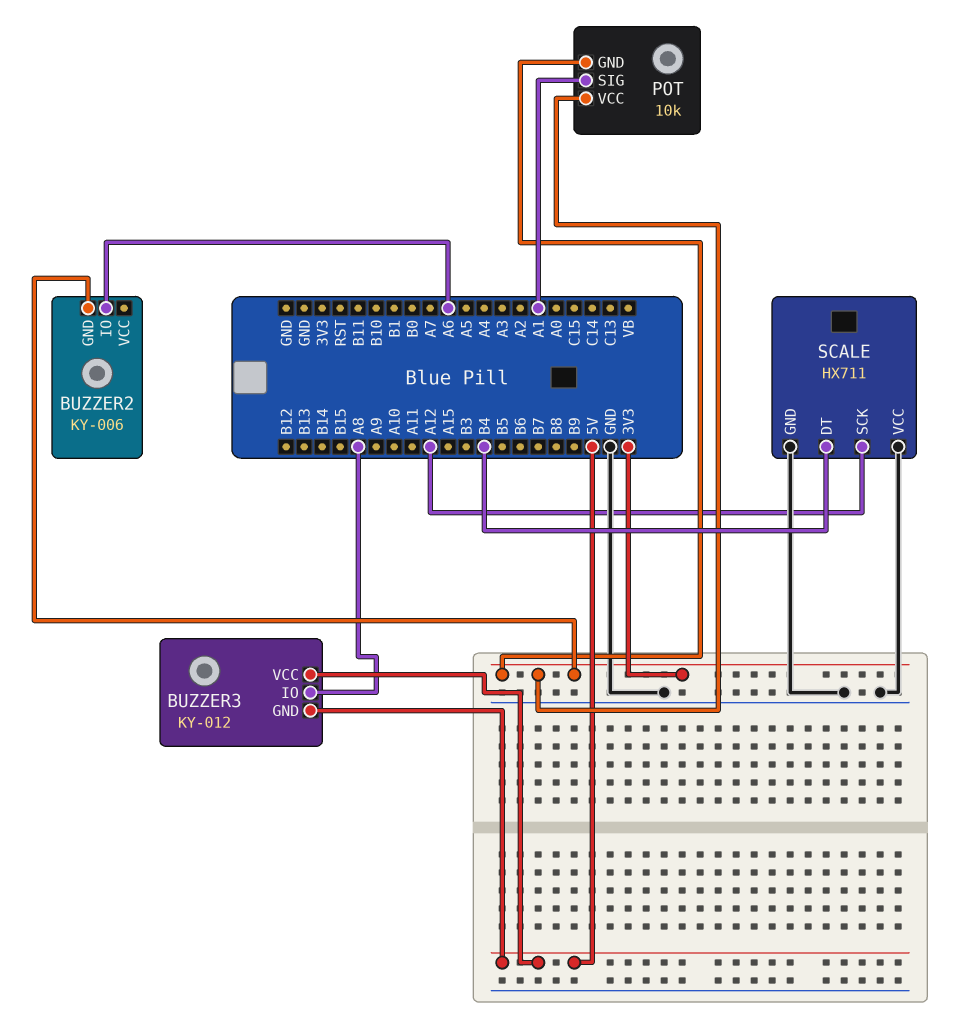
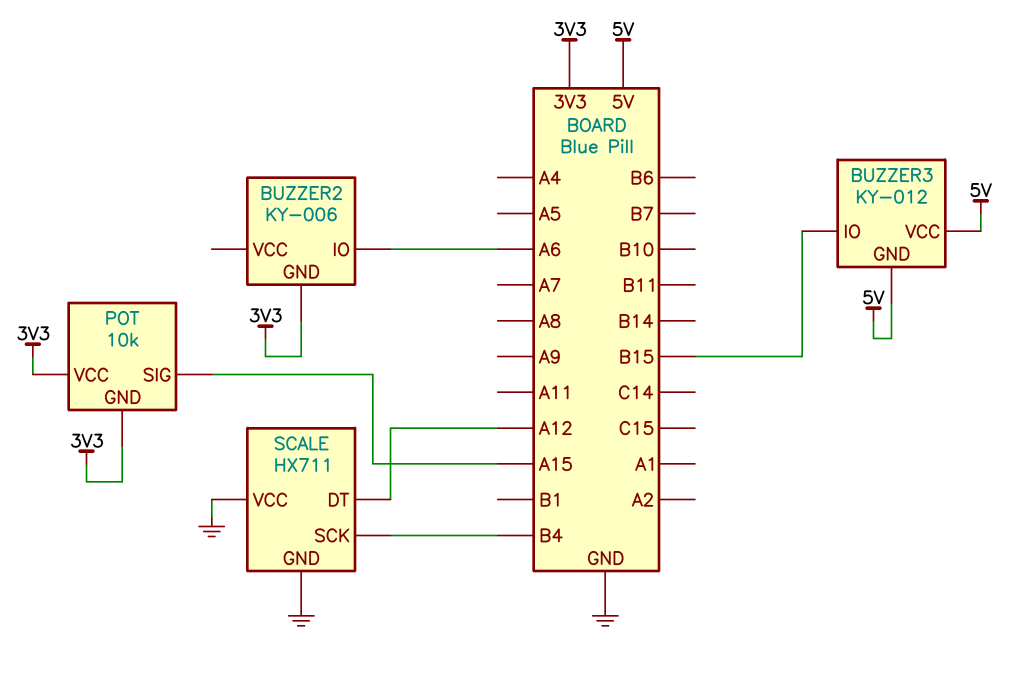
BUZZER3 pin IO: A8 -> B15
POT pin SIG: A1 -> A15
SCALE pin DT: B4 -> A12
SCALE pin SCK: A12 -> B4

